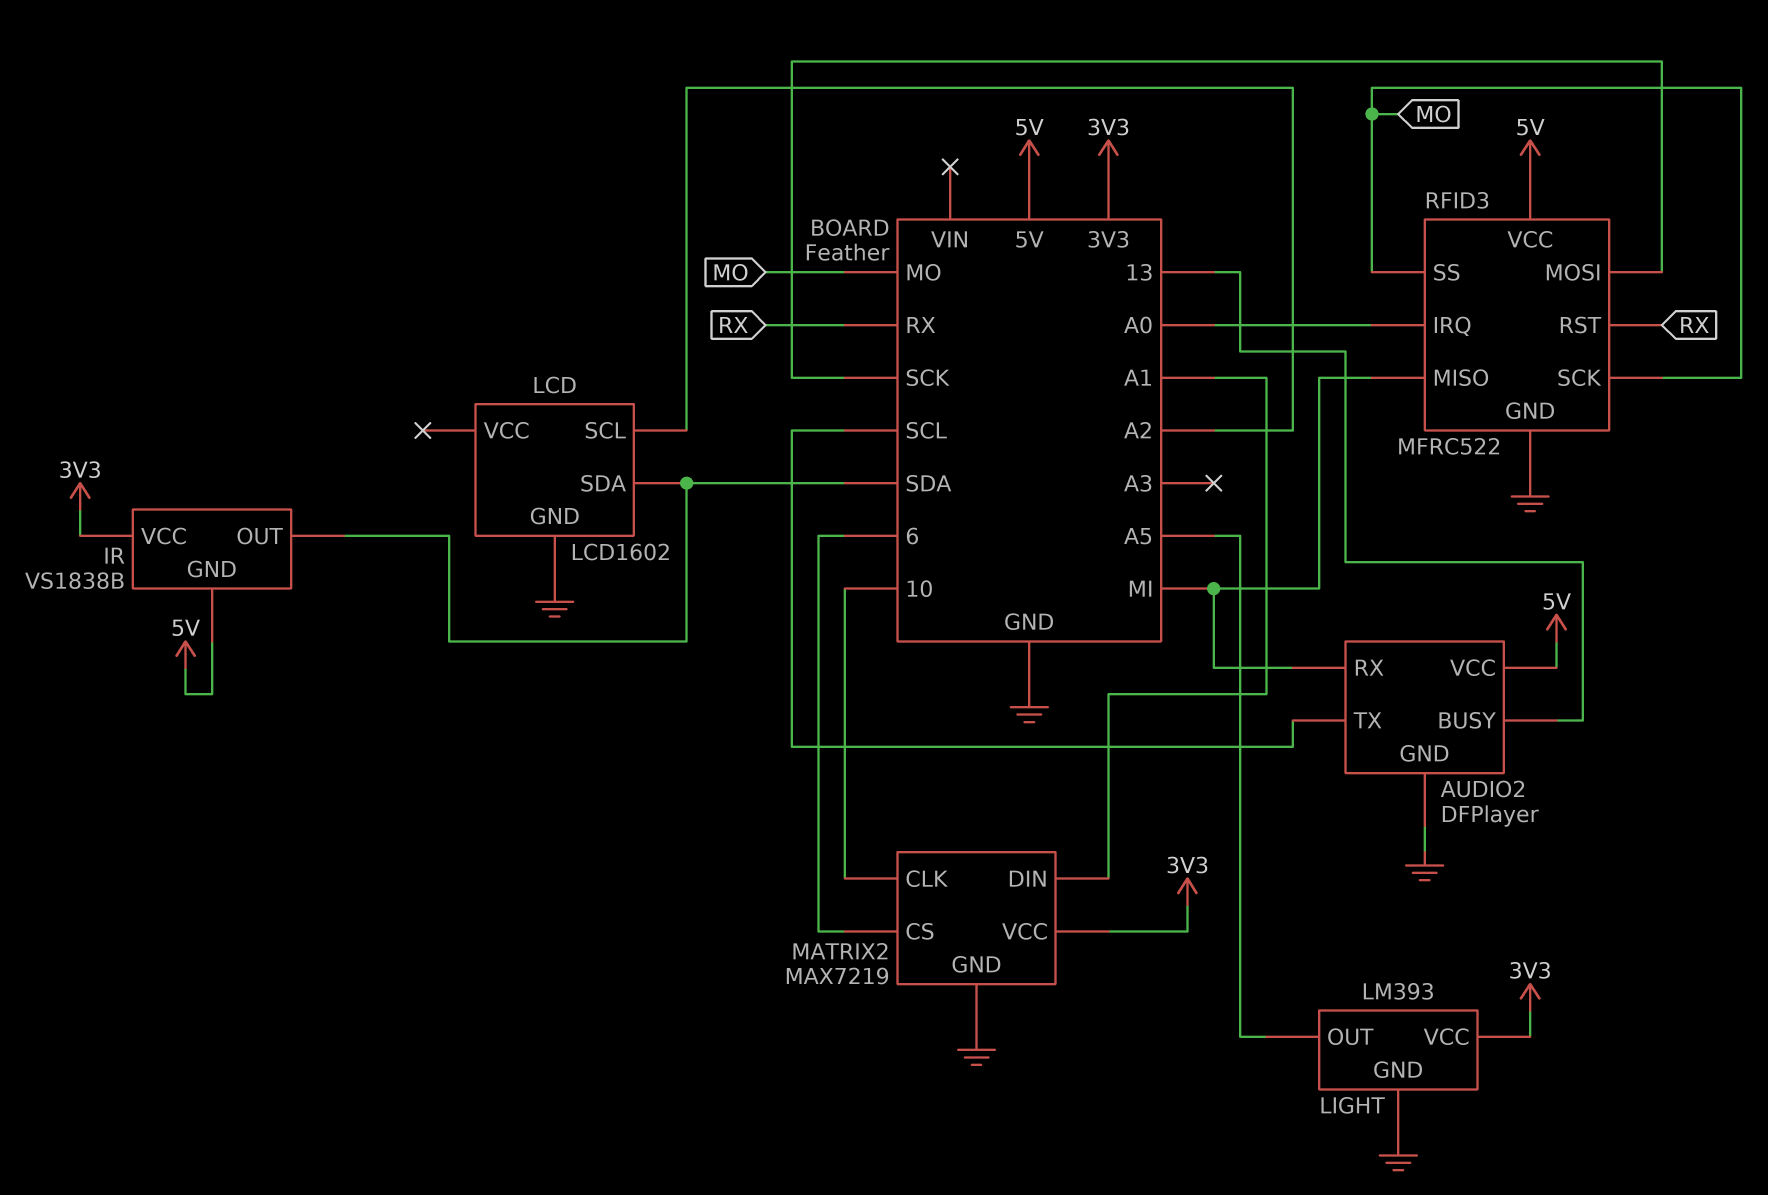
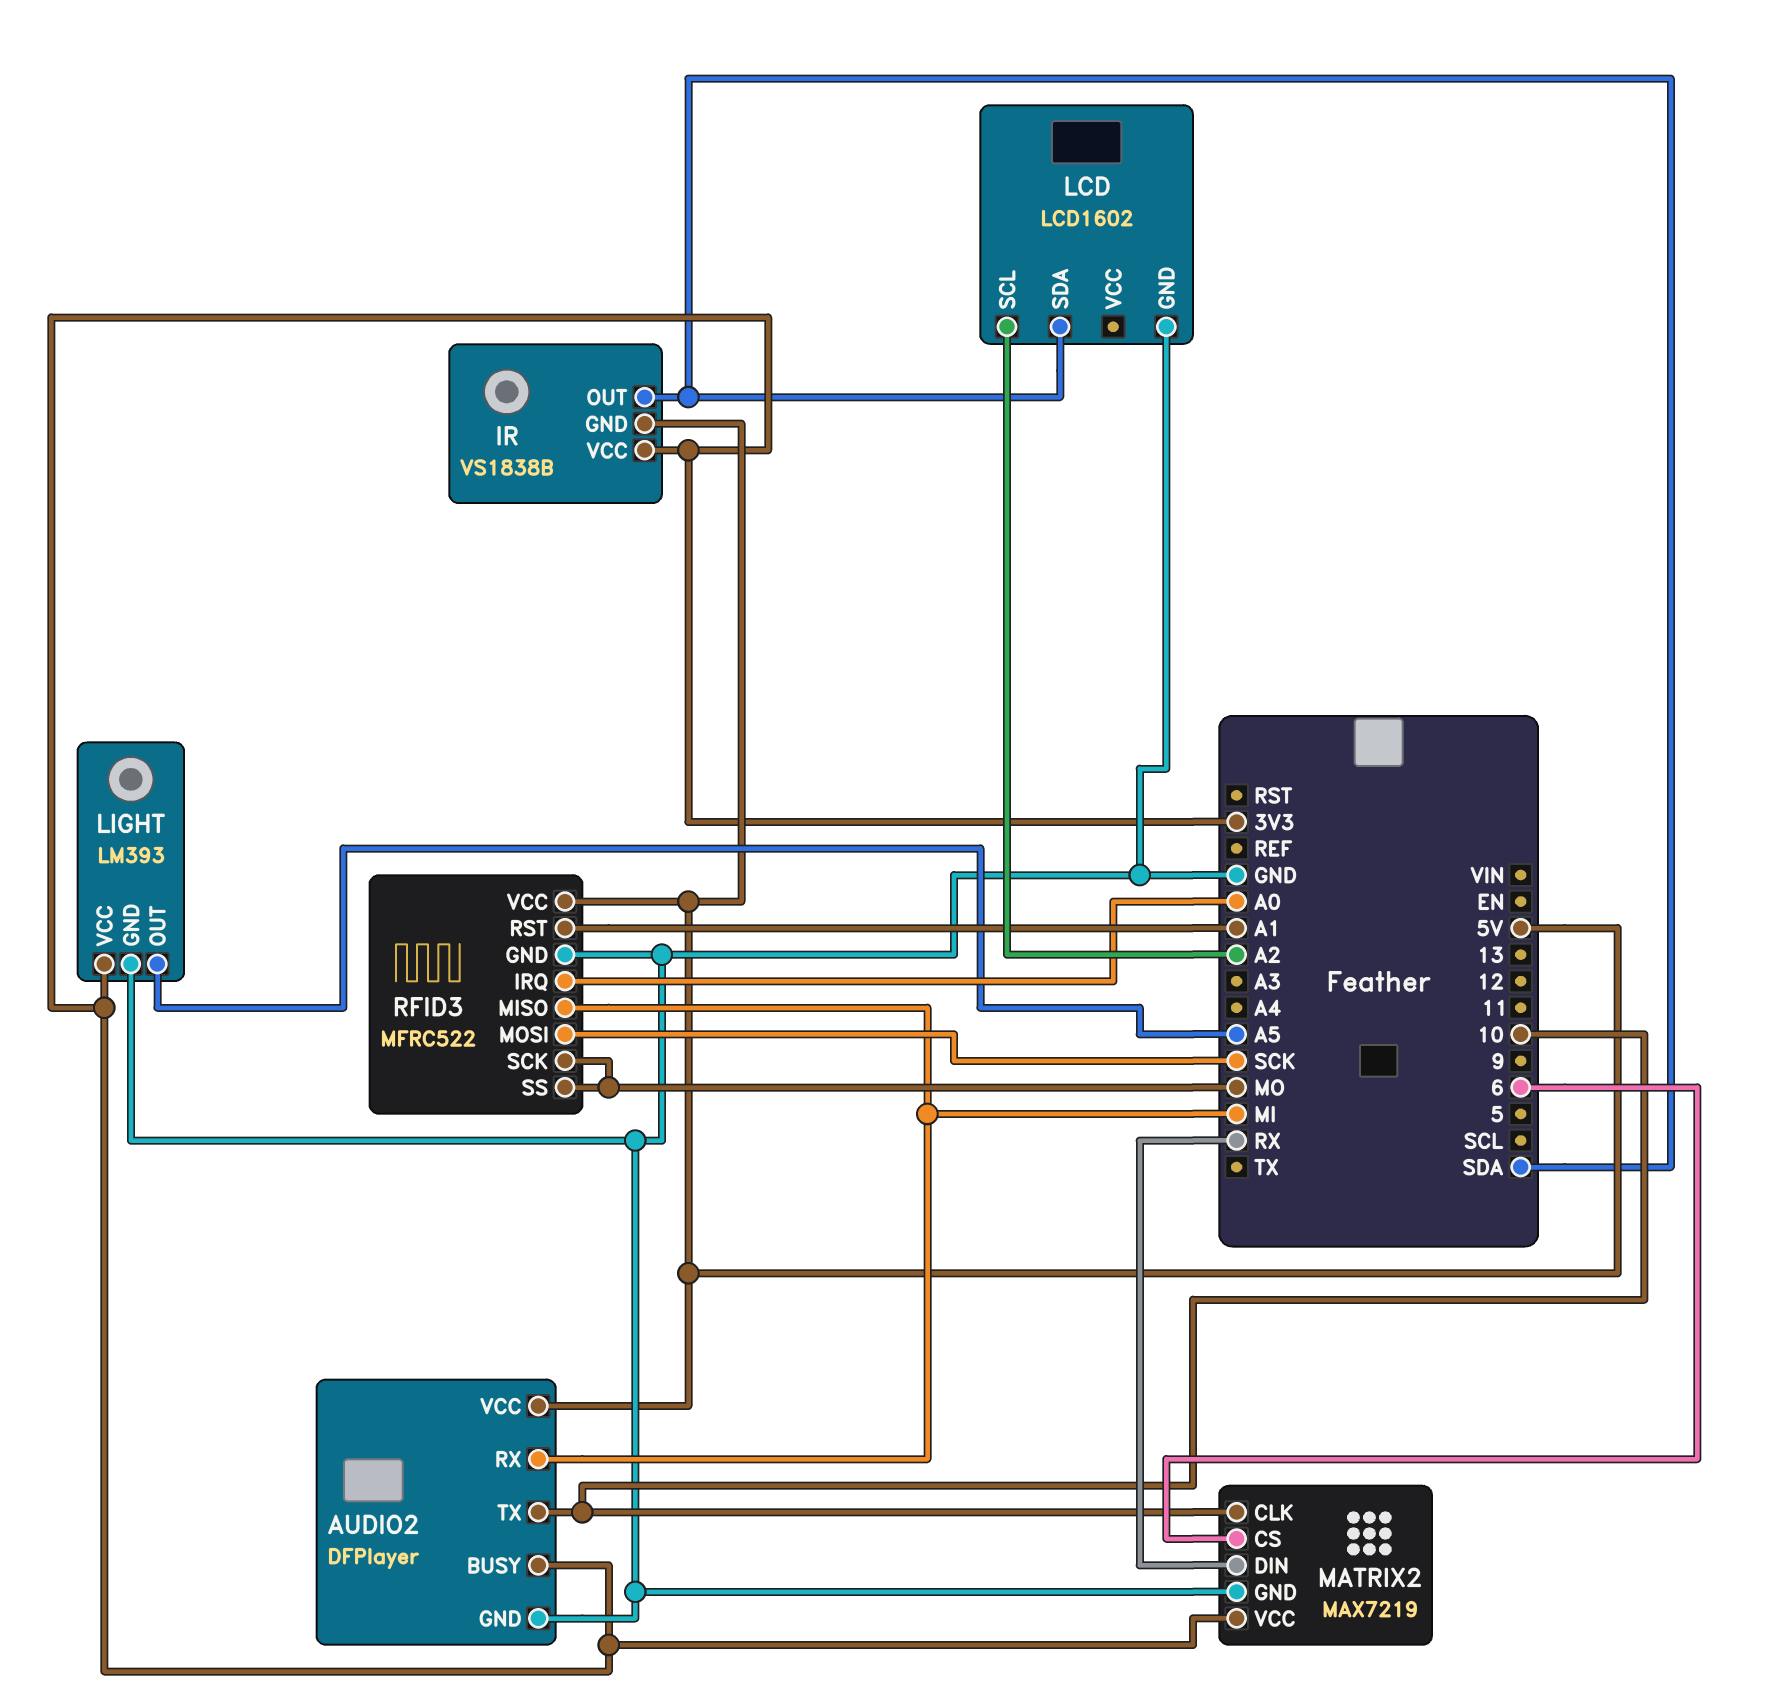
AUDIO2 pin BUSY: 13 -> 3V3
AUDIO2 pin TX: SCL -> 10
MATRIX2 pin DIN: A1 -> RX
RFID3 pin RST: RX -> A1

